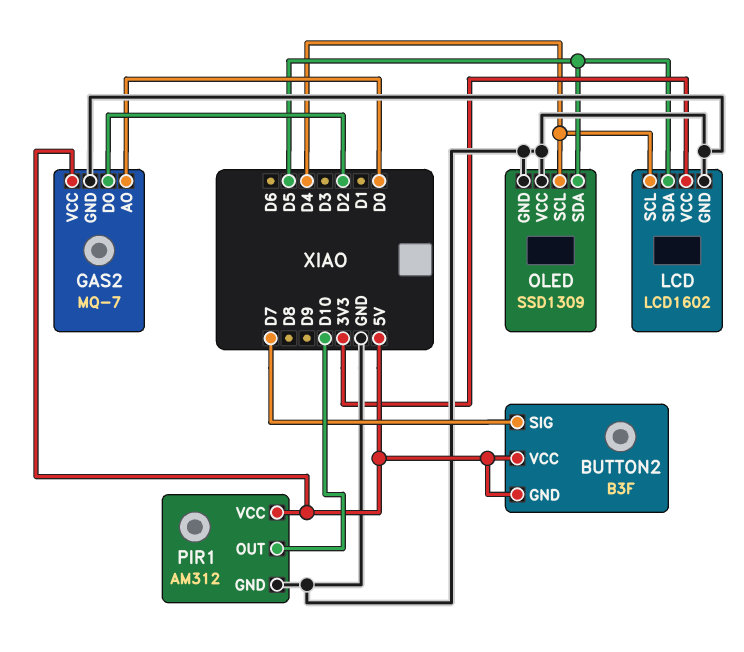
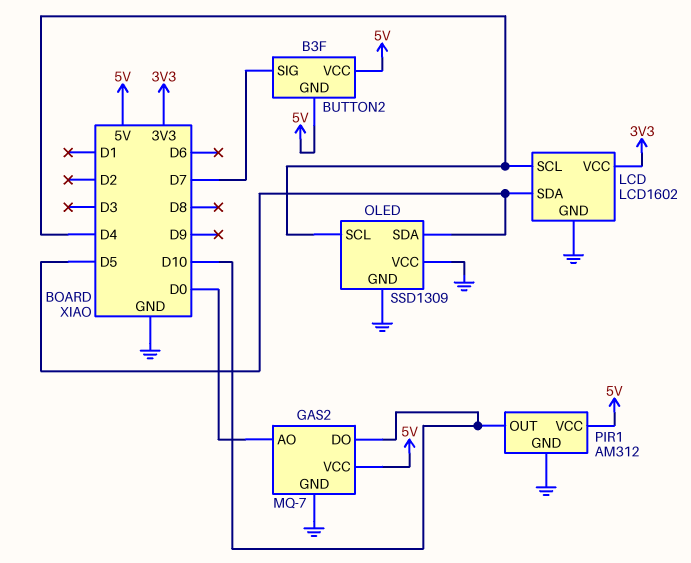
GAS2 pin DO: D2 -> D10

